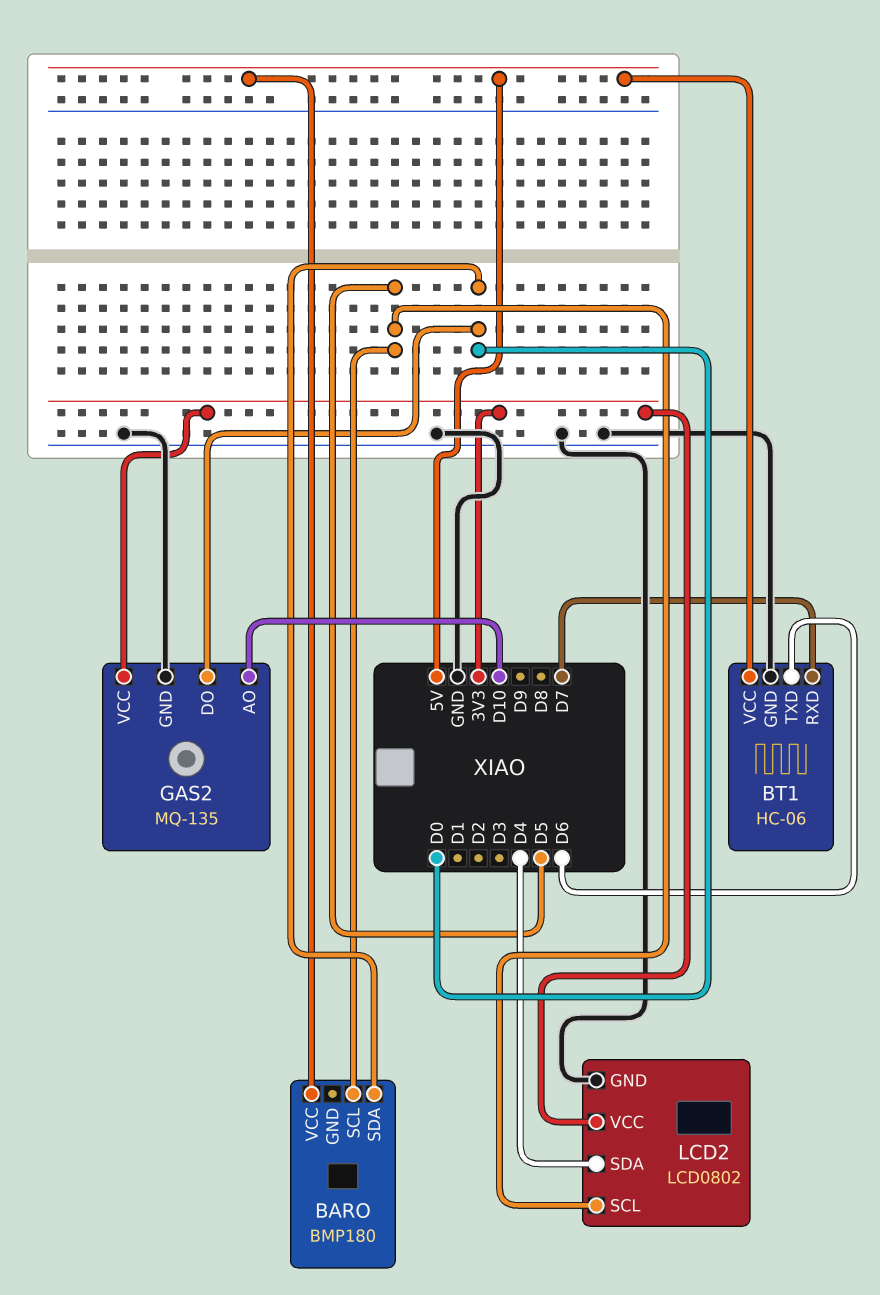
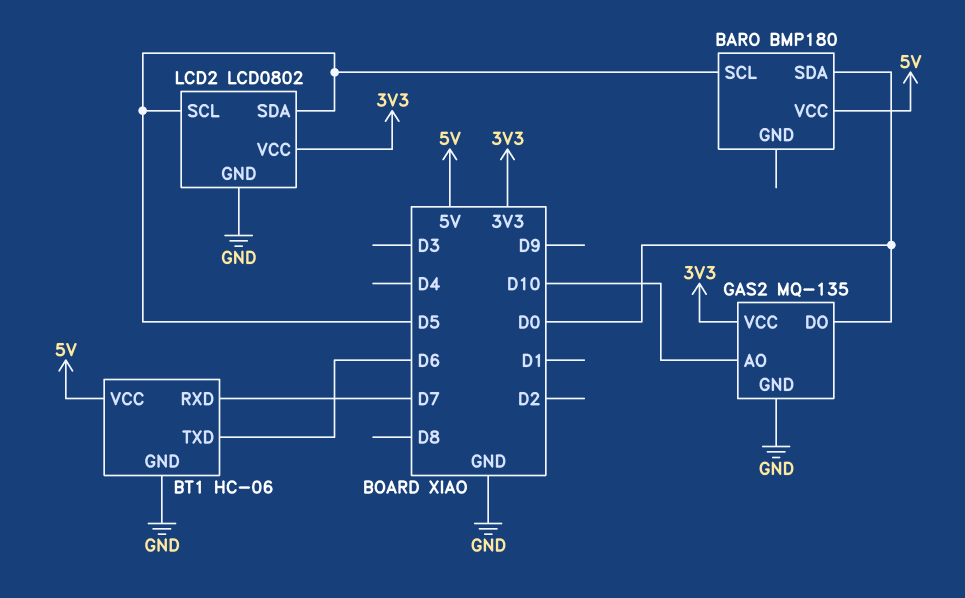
LCD2 pin SDA: D4 -> D5

